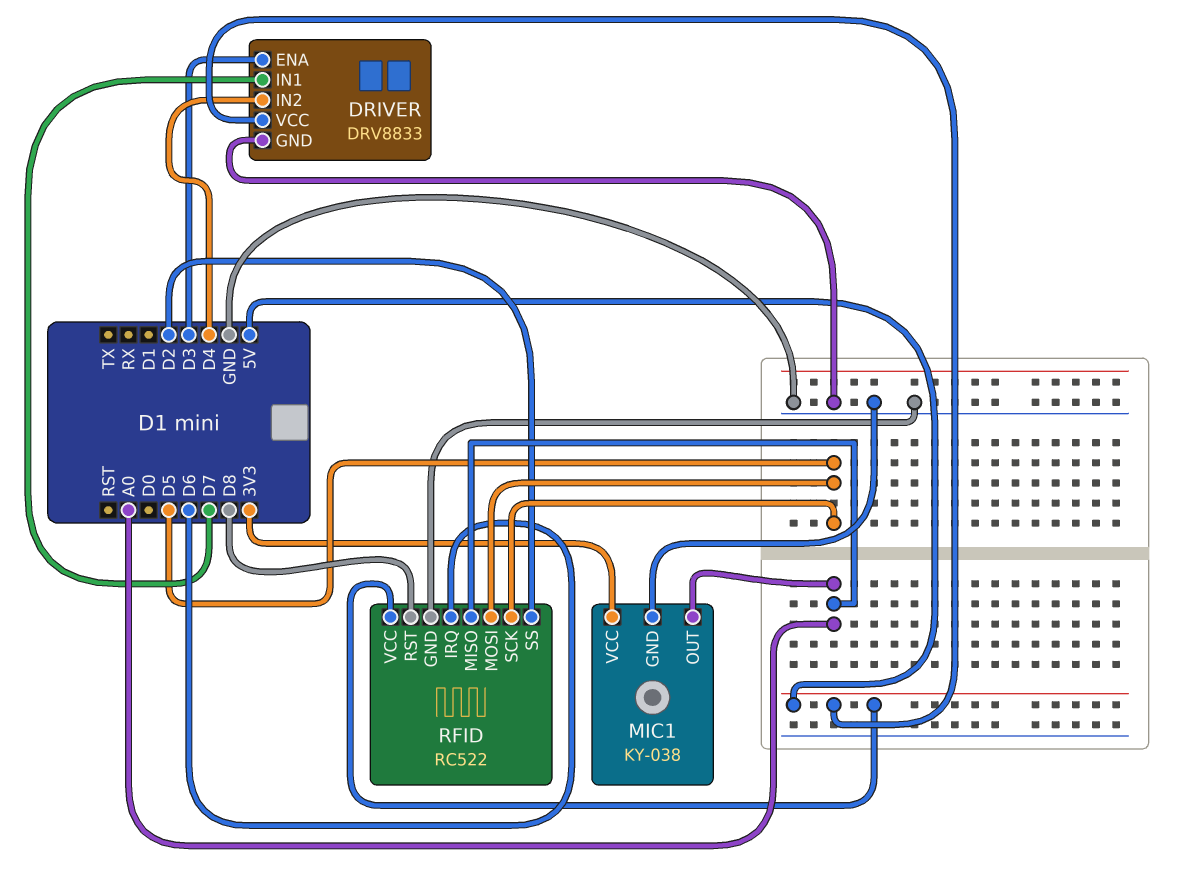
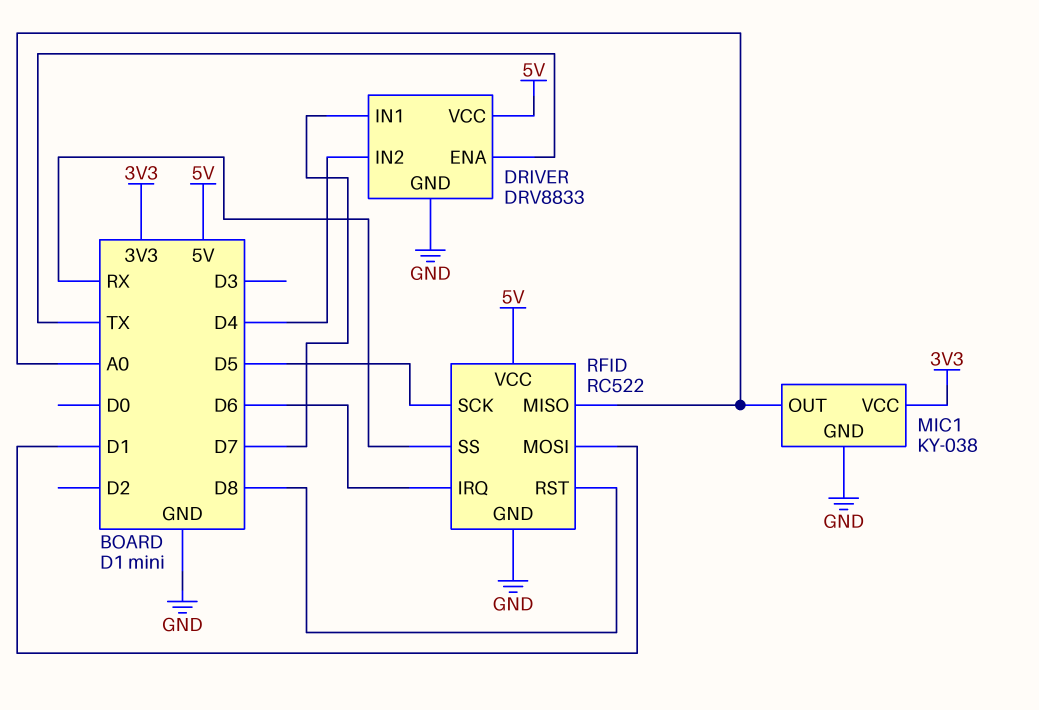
DRIVER pin ENA: D3 -> TX
RFID pin MOSI: D5 -> D1
RFID pin SS: D2 -> RX

